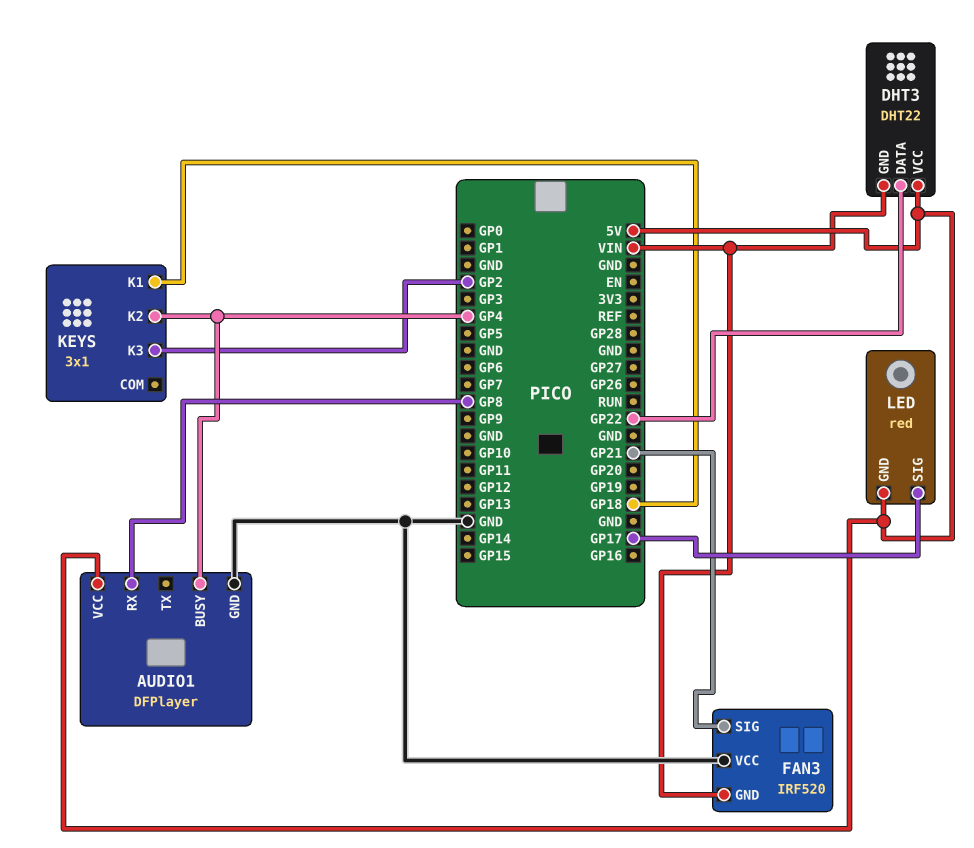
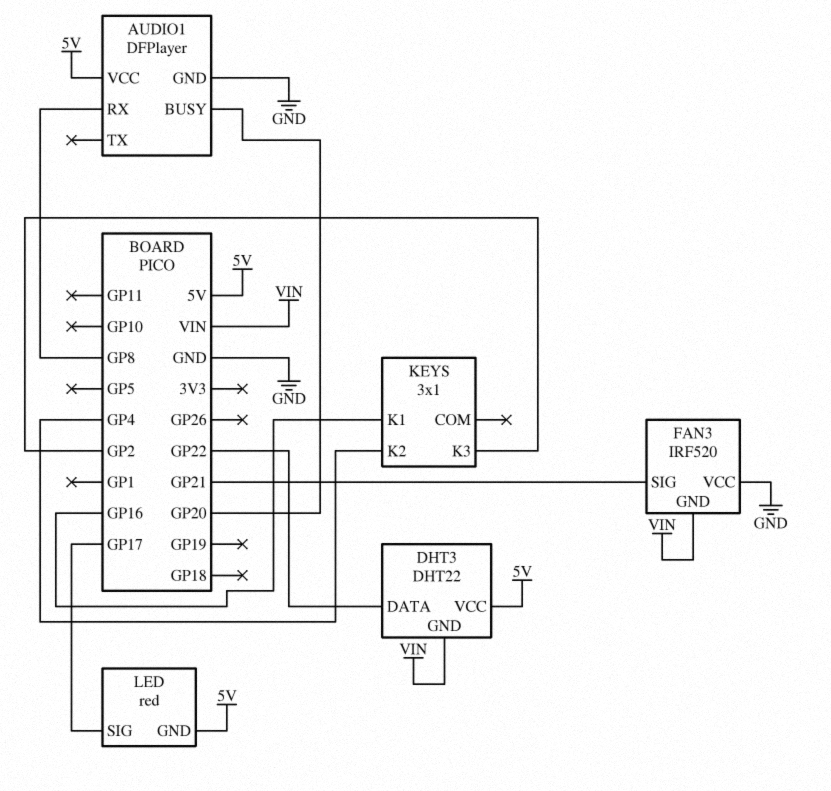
AUDIO1 pin BUSY: GP4 -> GP20
KEYS pin K1: GP18 -> GP16

